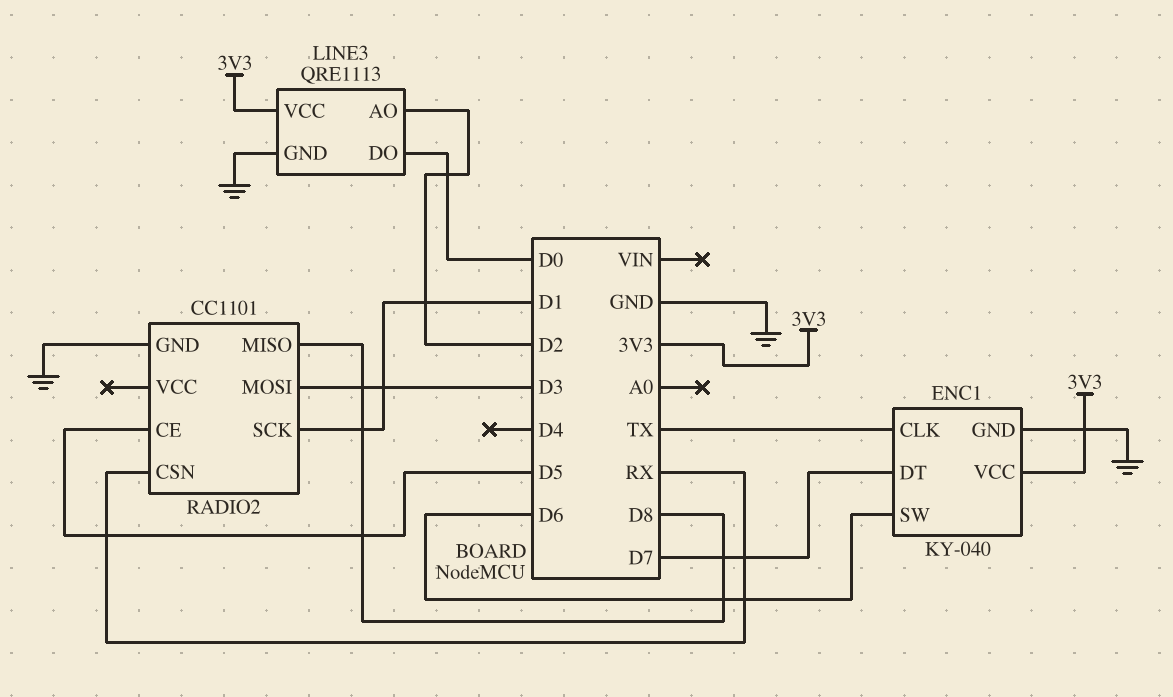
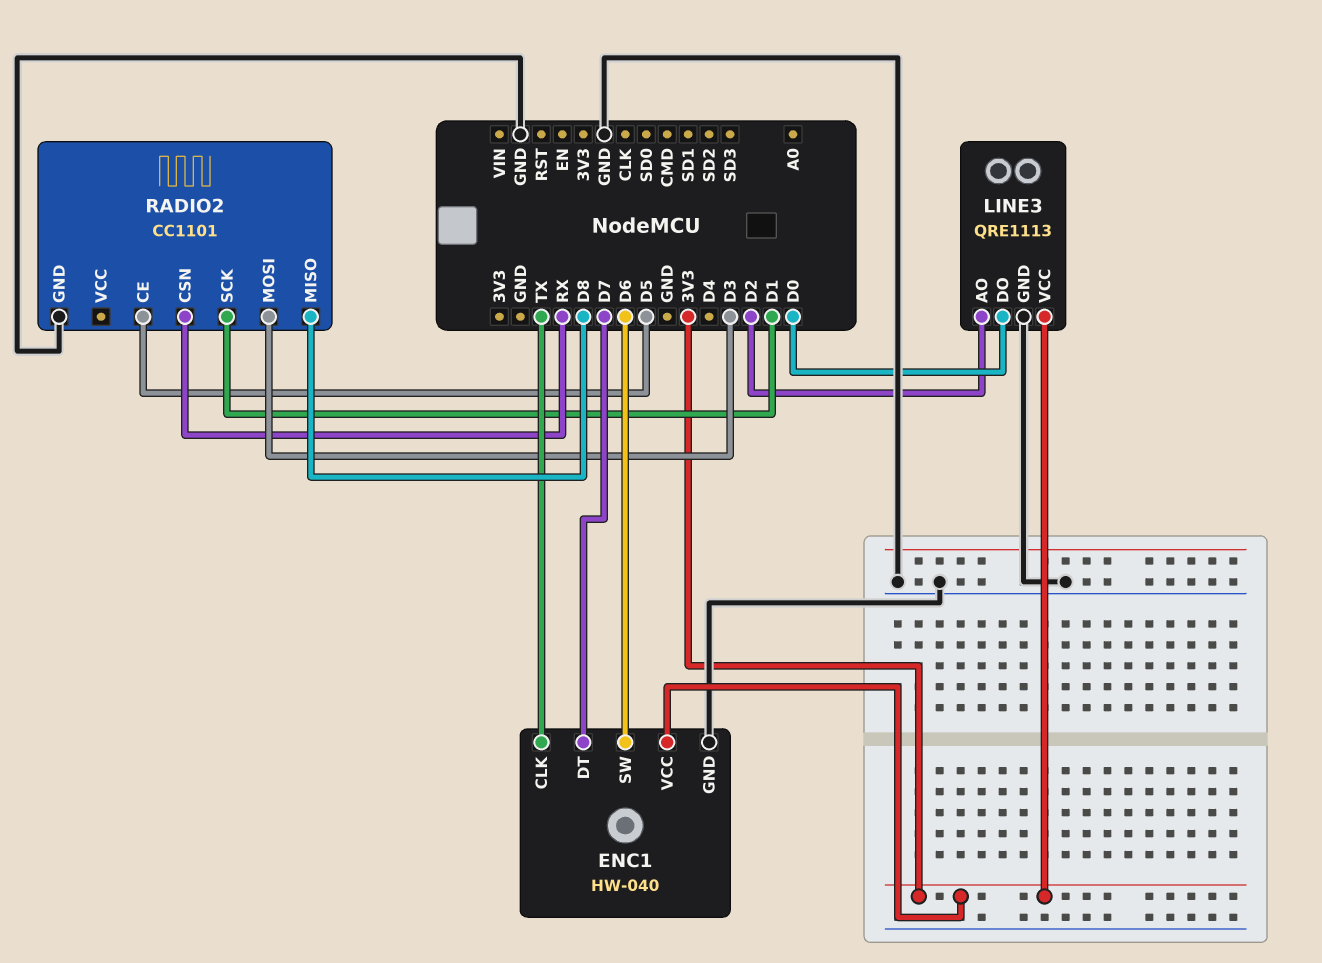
ENC1: KY-040 -> HW-040

